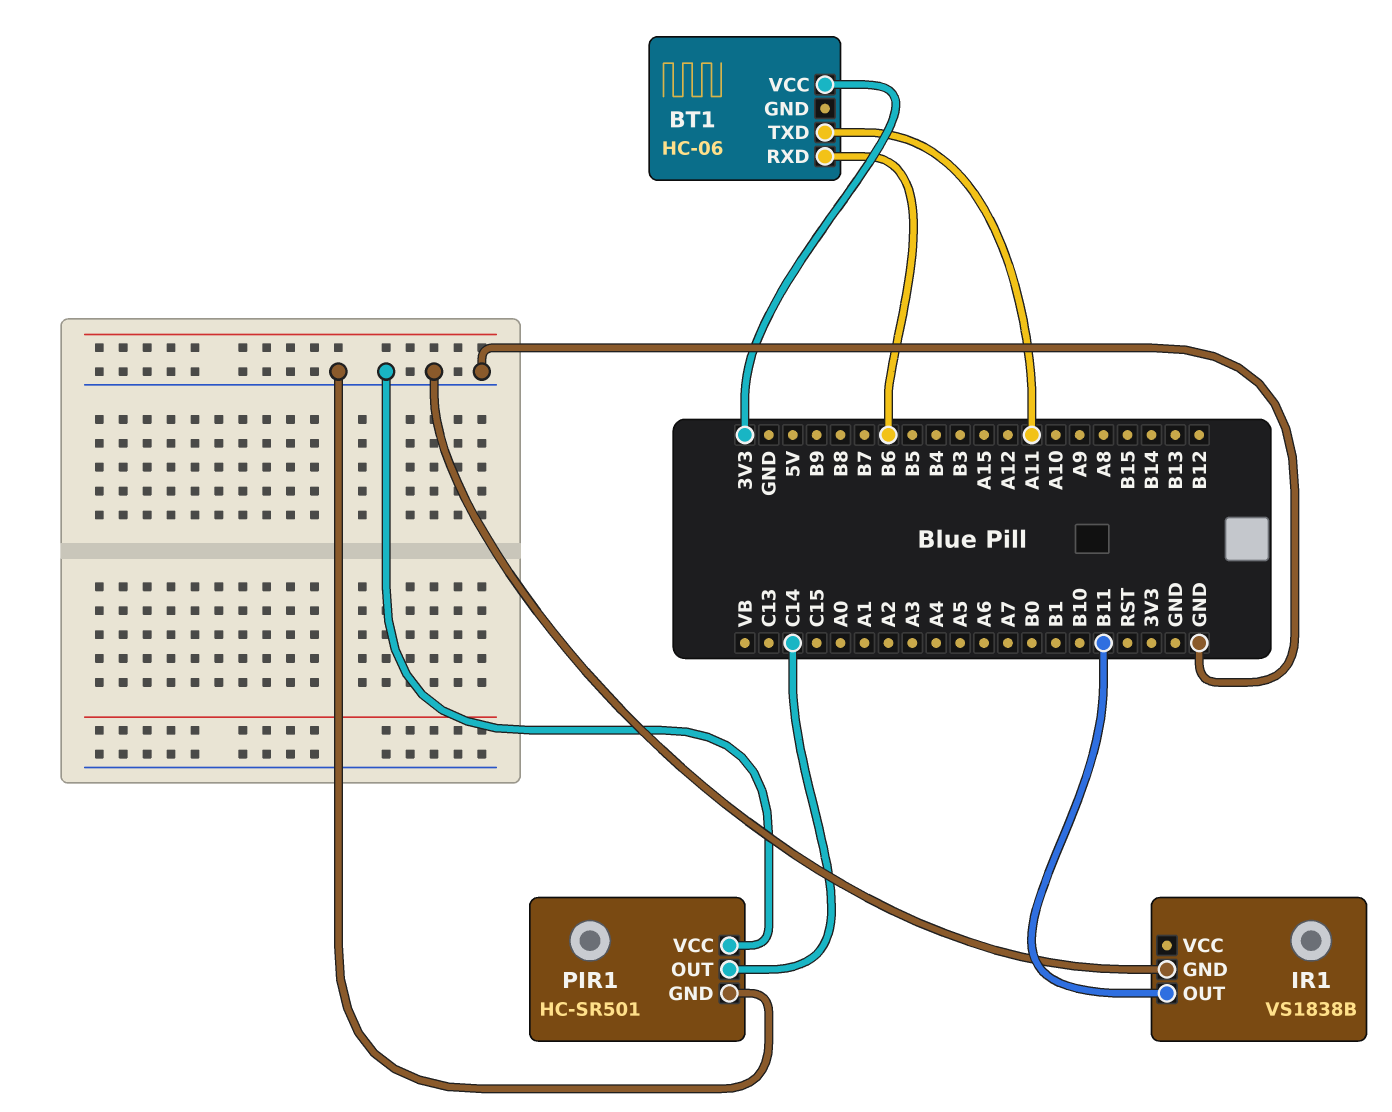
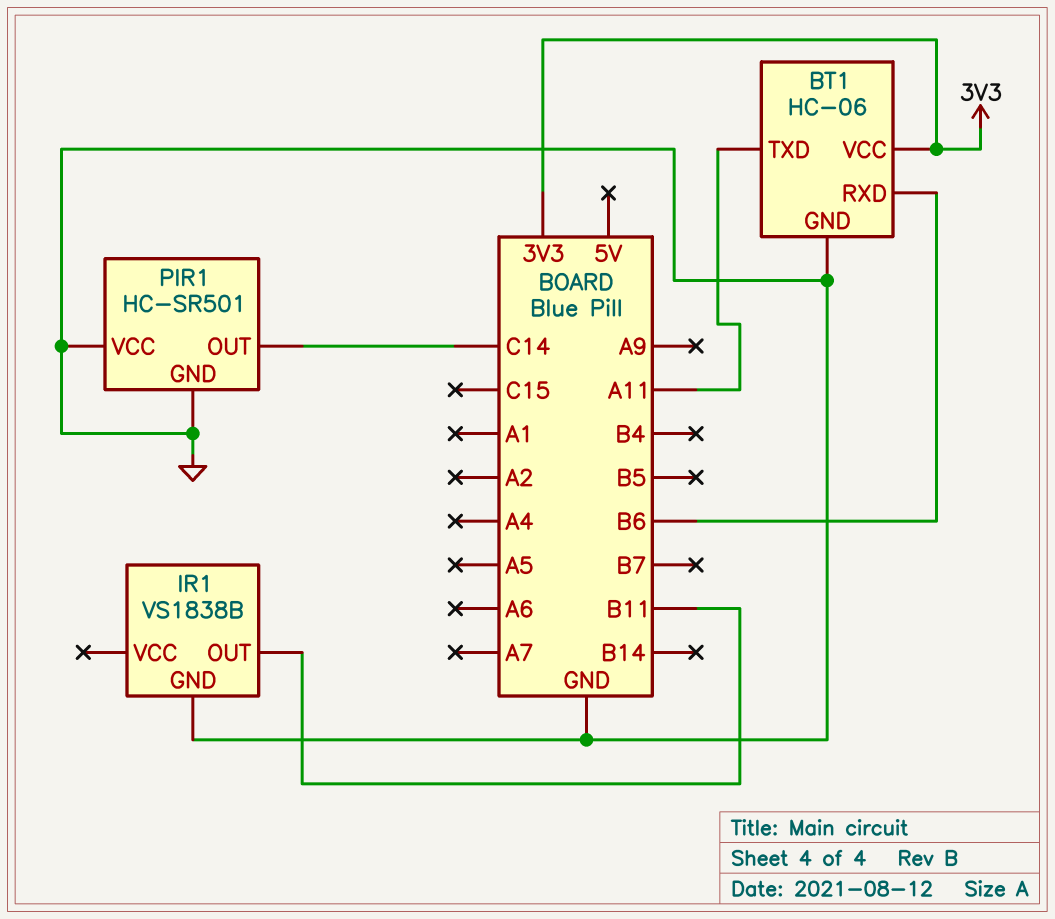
BT1 pin GND: none -> GND

